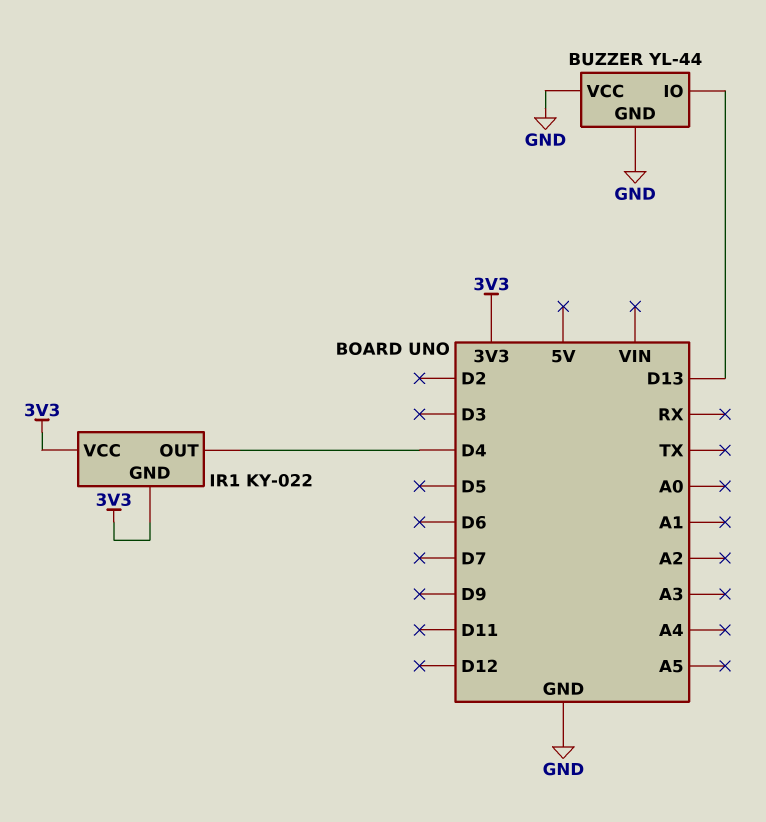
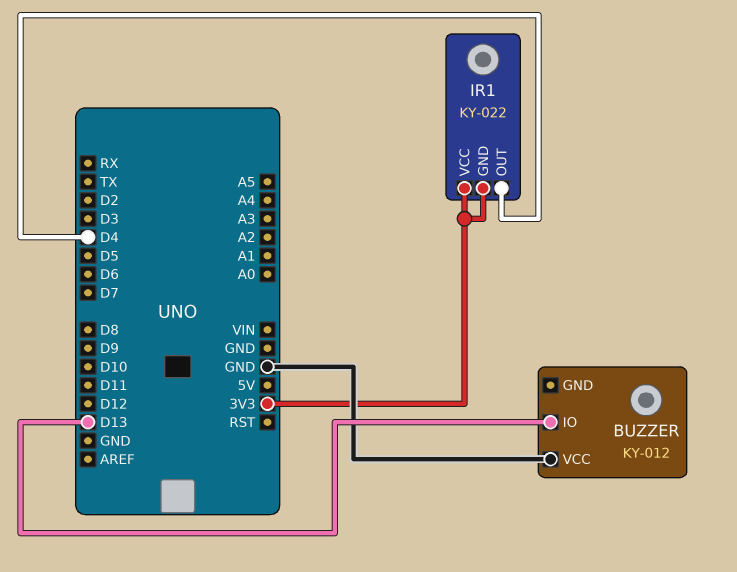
BUZZER: YL-44 -> KY-012
BUZZER pin GND: GND -> none

